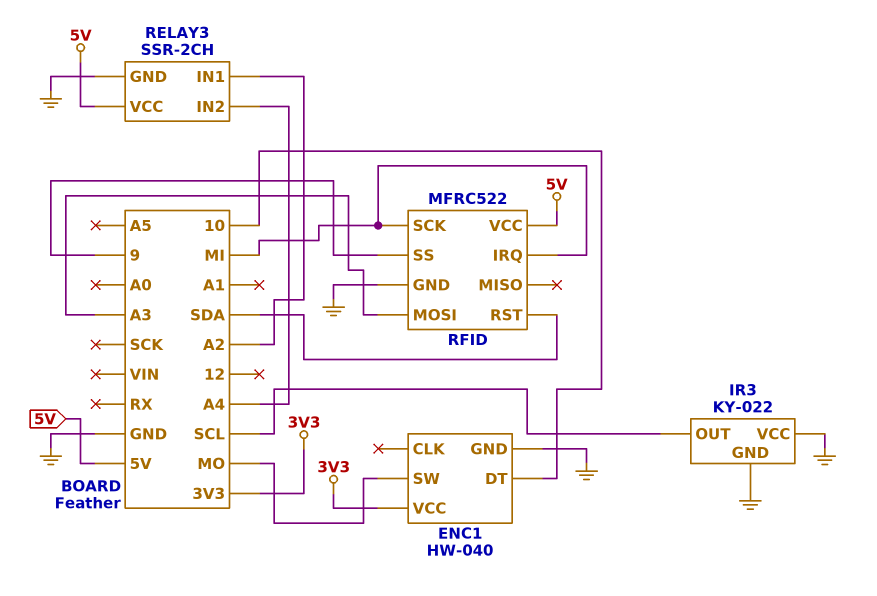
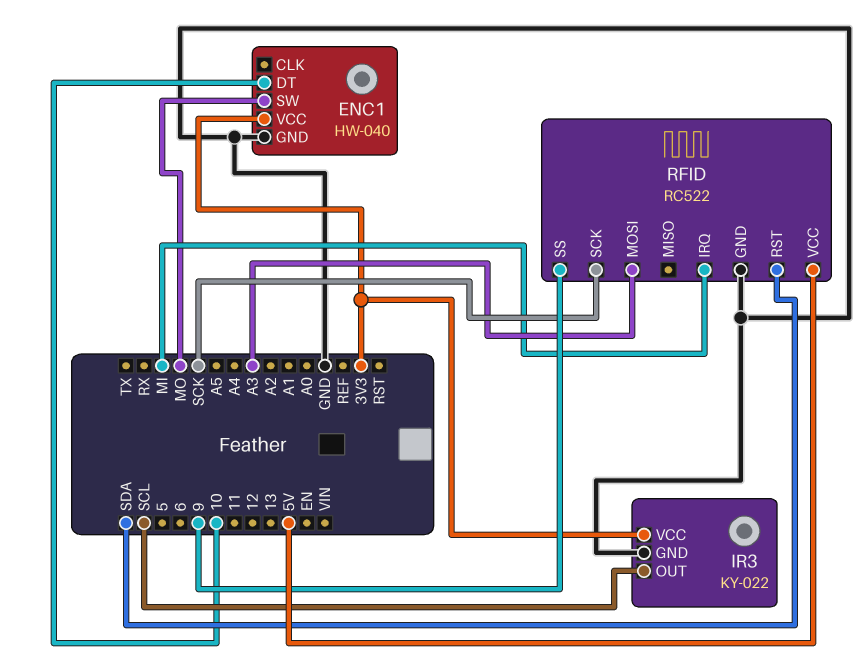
IR3 pin VCC: GND -> 3V3
RELAY3: SSR-2CH -> none
RELAY3 pin GND: GND -> none
RELAY3 pin IN1: A2 -> none
RELAY3 pin IN2: A4 -> none
RELAY3 pin VCC: 5V -> none
RFID: MFRC522 -> RC522
RFID pin SCK: MI -> SCK

